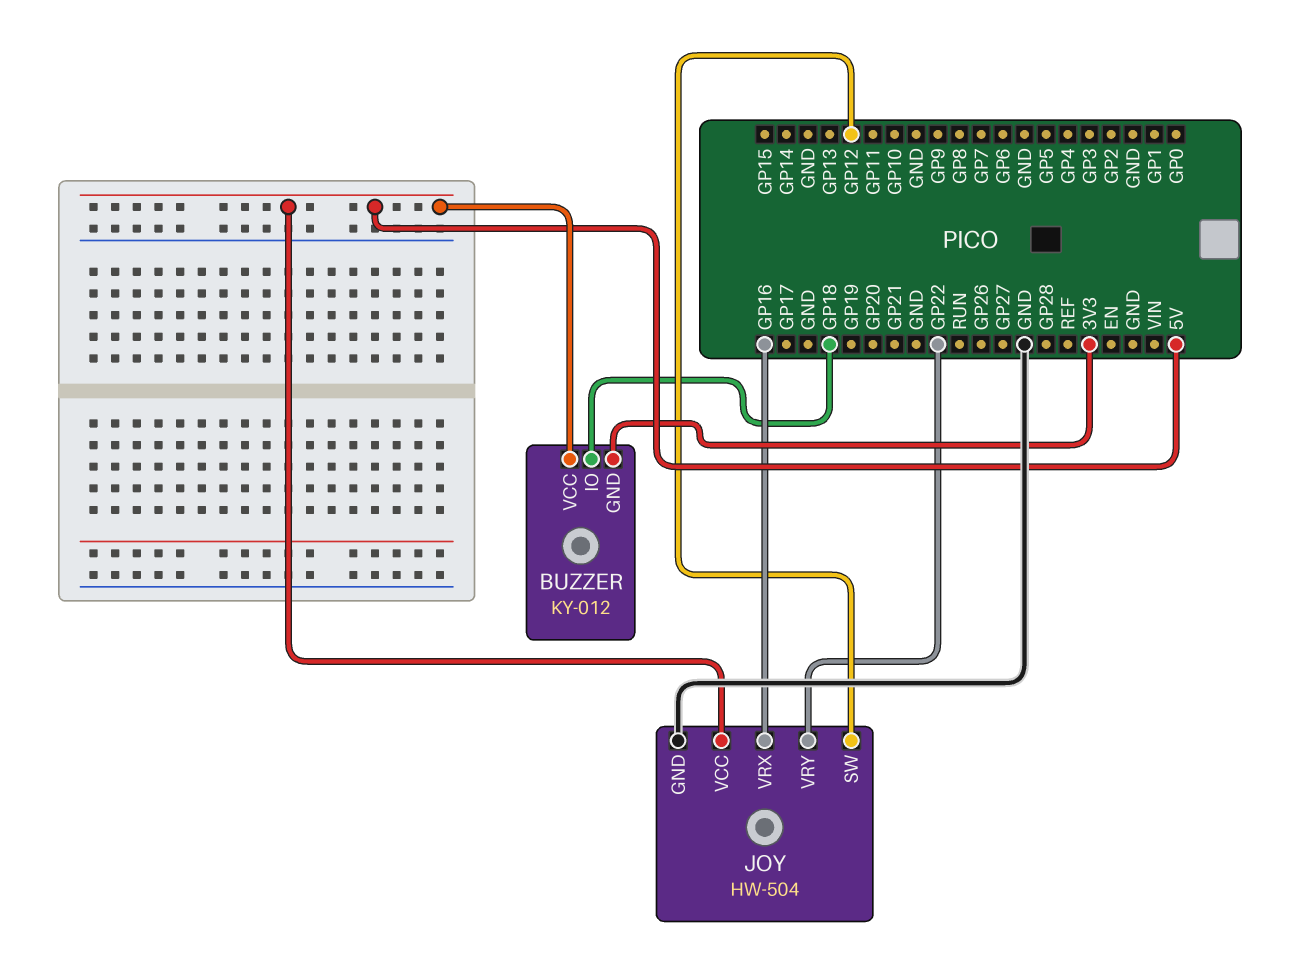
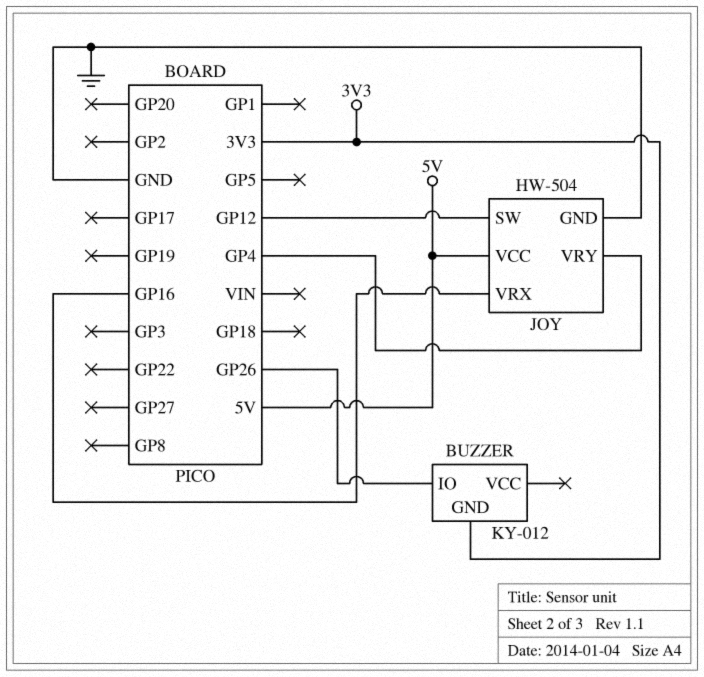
BUZZER pin IO: GP18 -> GP26
BUZZER pin VCC: 5V -> none
JOY pin VRY: GP22 -> GP4

